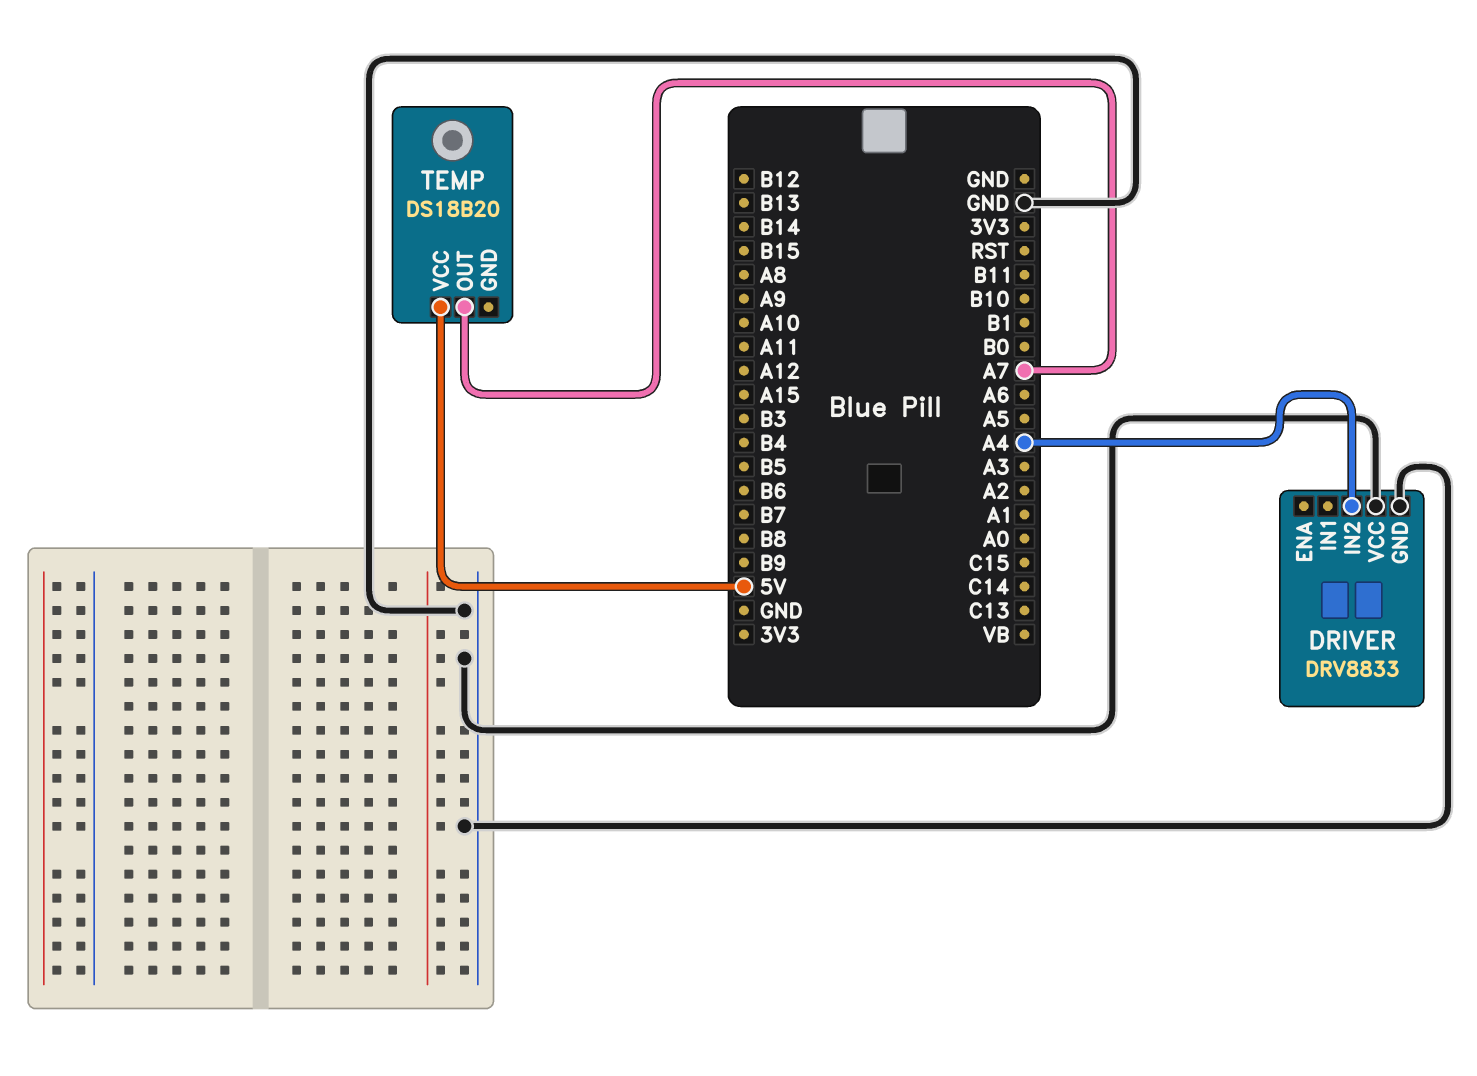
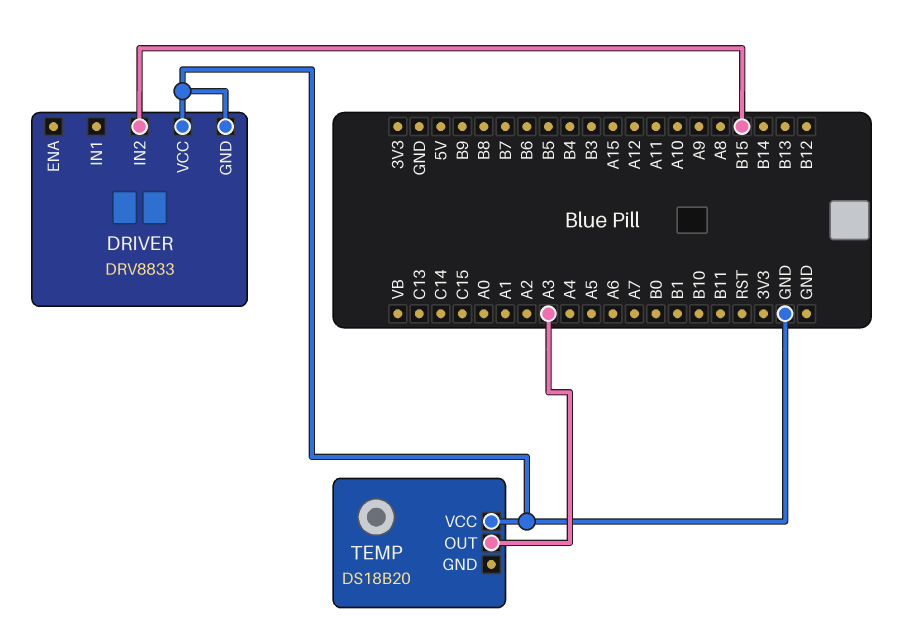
DRIVER pin IN2: A4 -> B15
TEMP pin OUT: A7 -> A3
TEMP pin VCC: 5V -> GND

